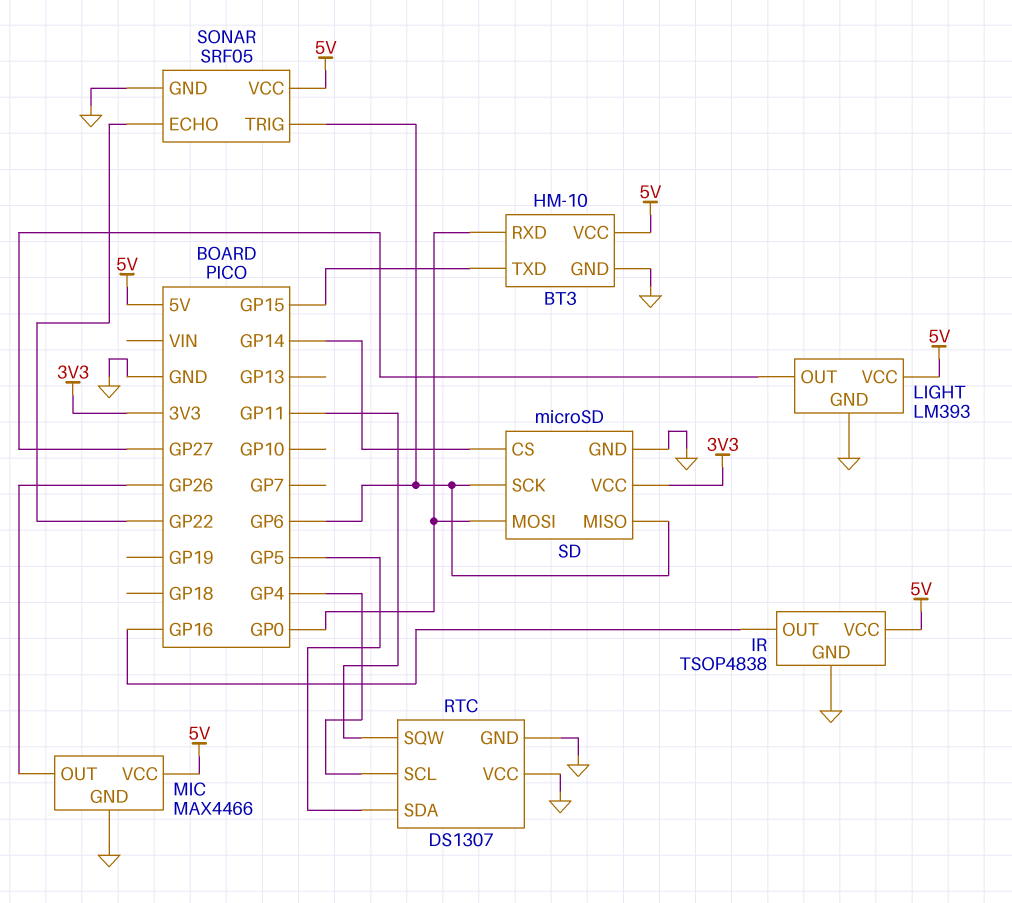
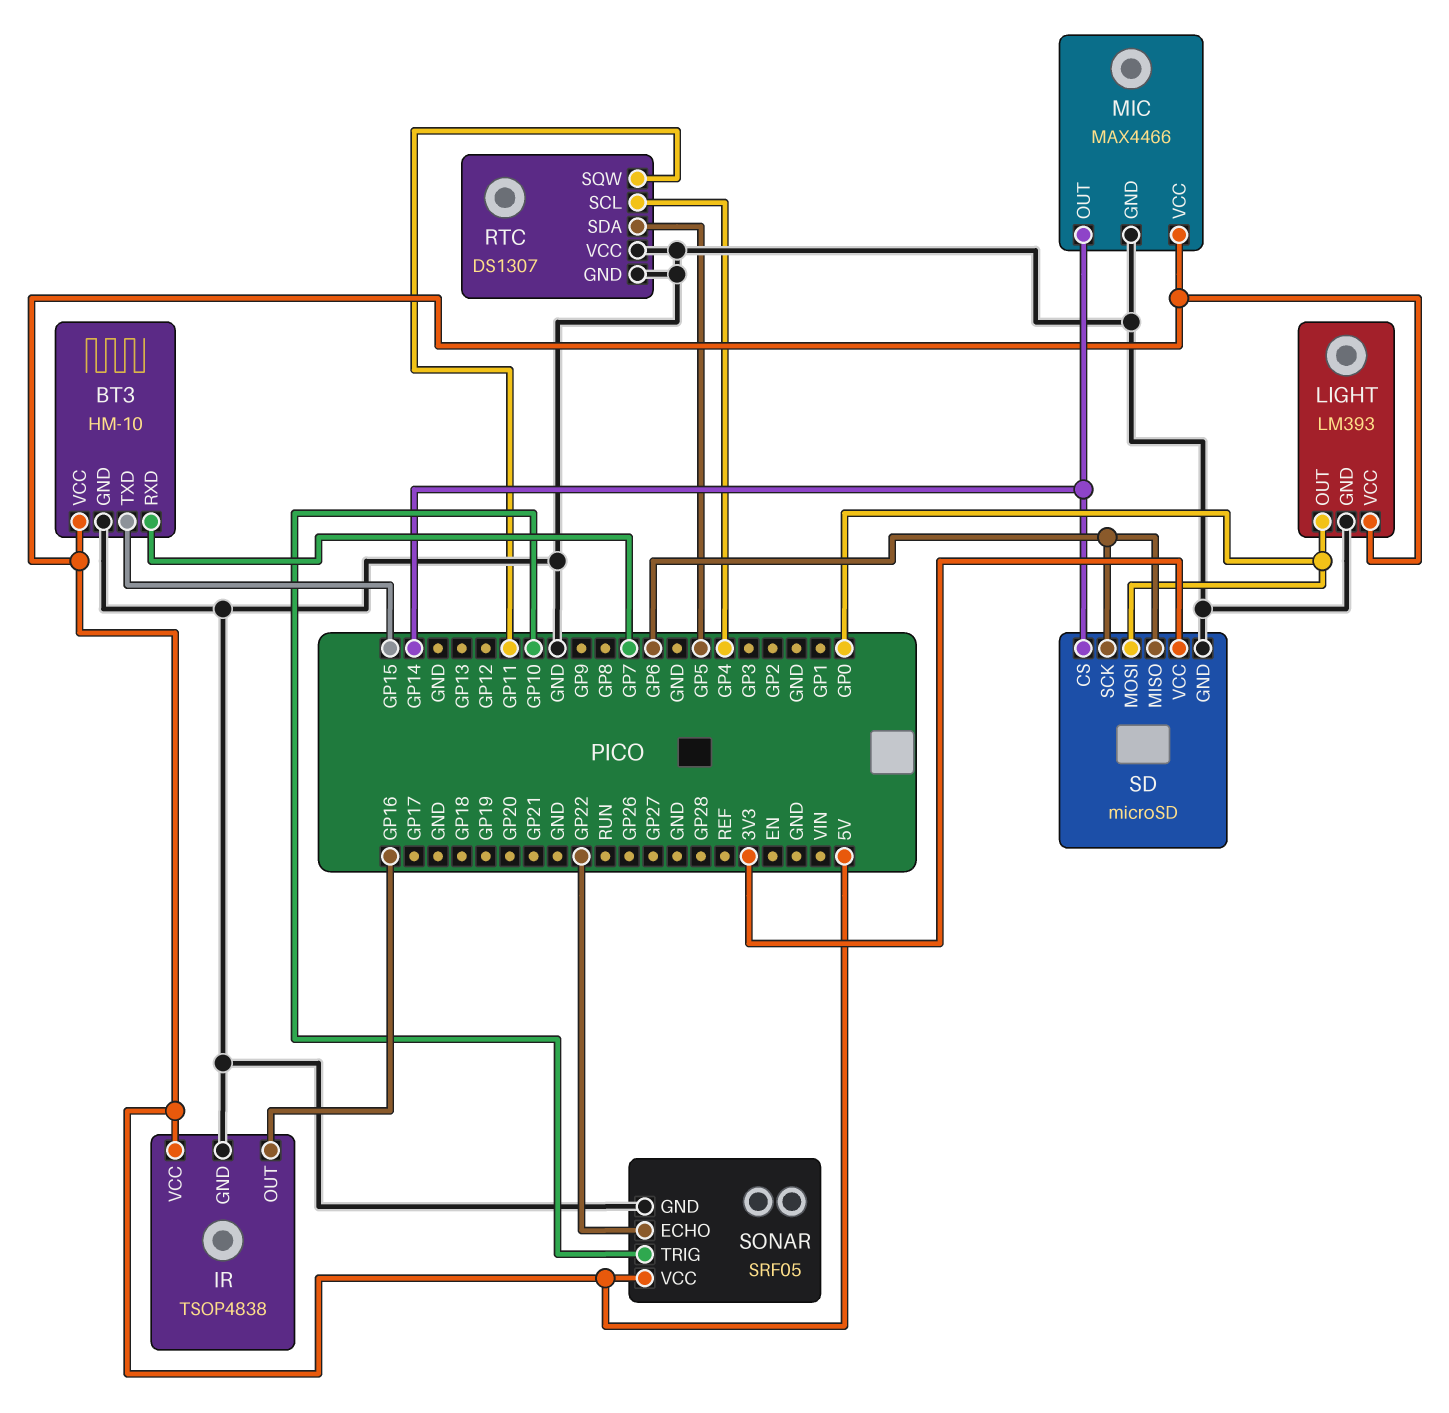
BT3 pin RXD: GP0 -> GP7
LIGHT pin OUT: GP27 -> GP0
MIC pin OUT: GP26 -> GP14
SONAR pin TRIG: GP6 -> GP10

